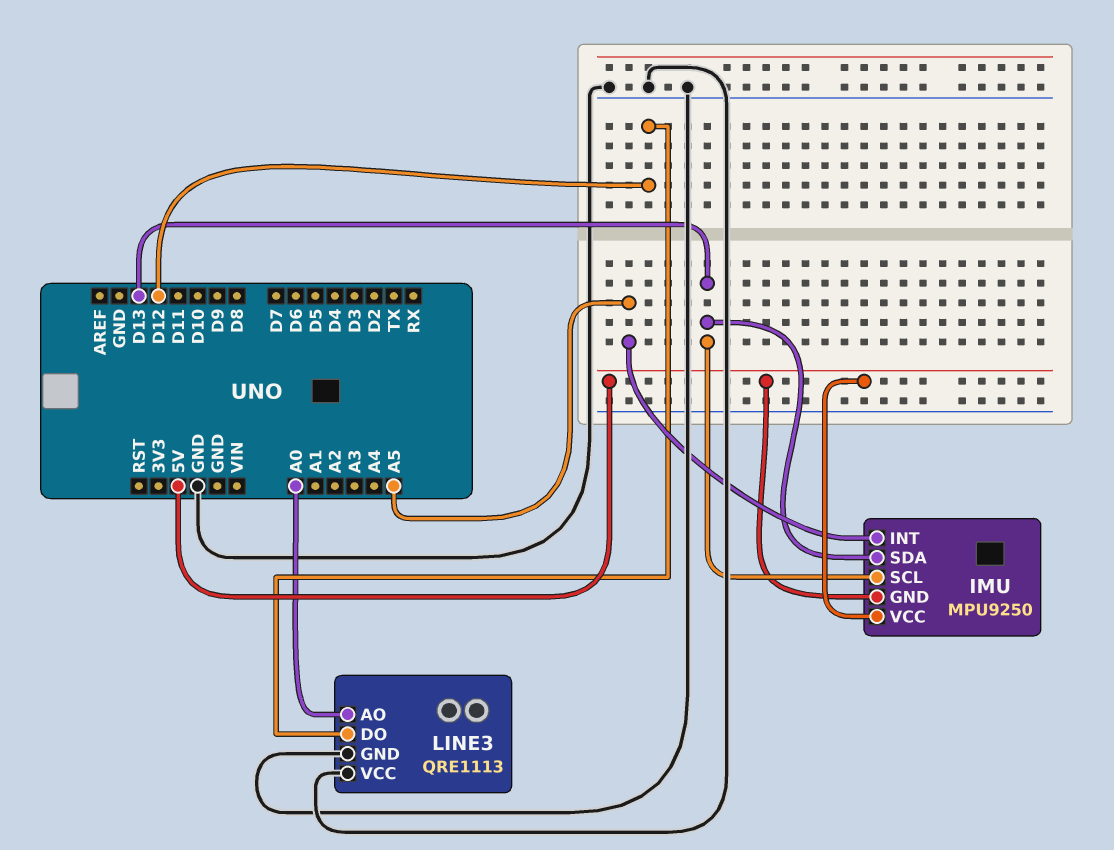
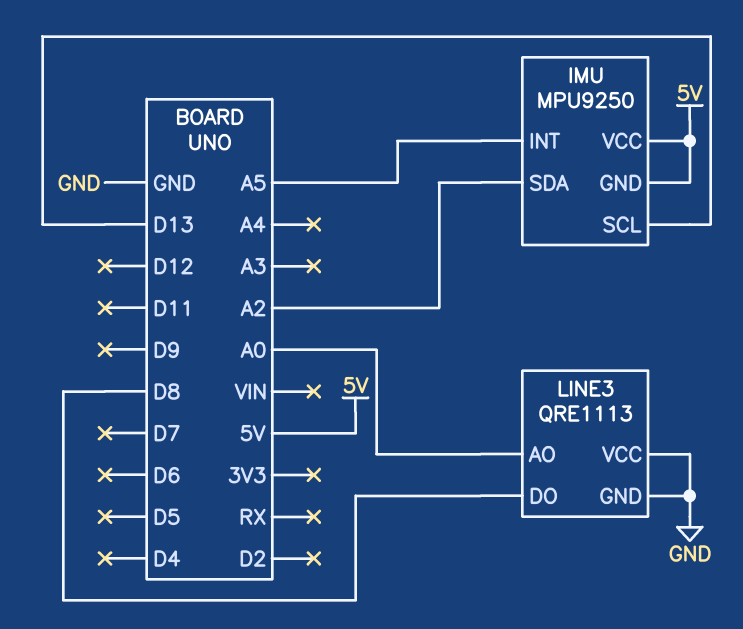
IMU pin SDA: D13 -> A2
LINE3 pin DO: D12 -> D8

